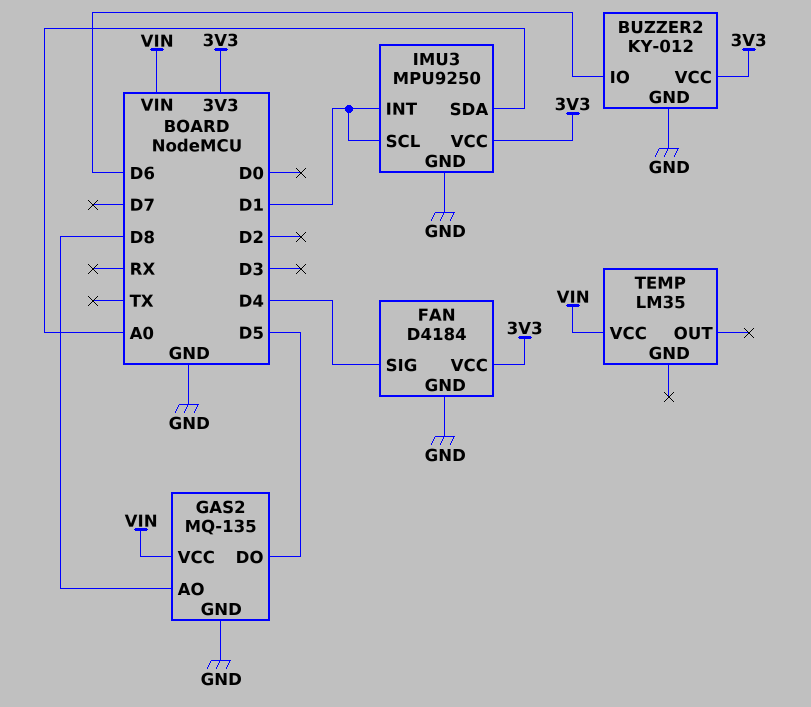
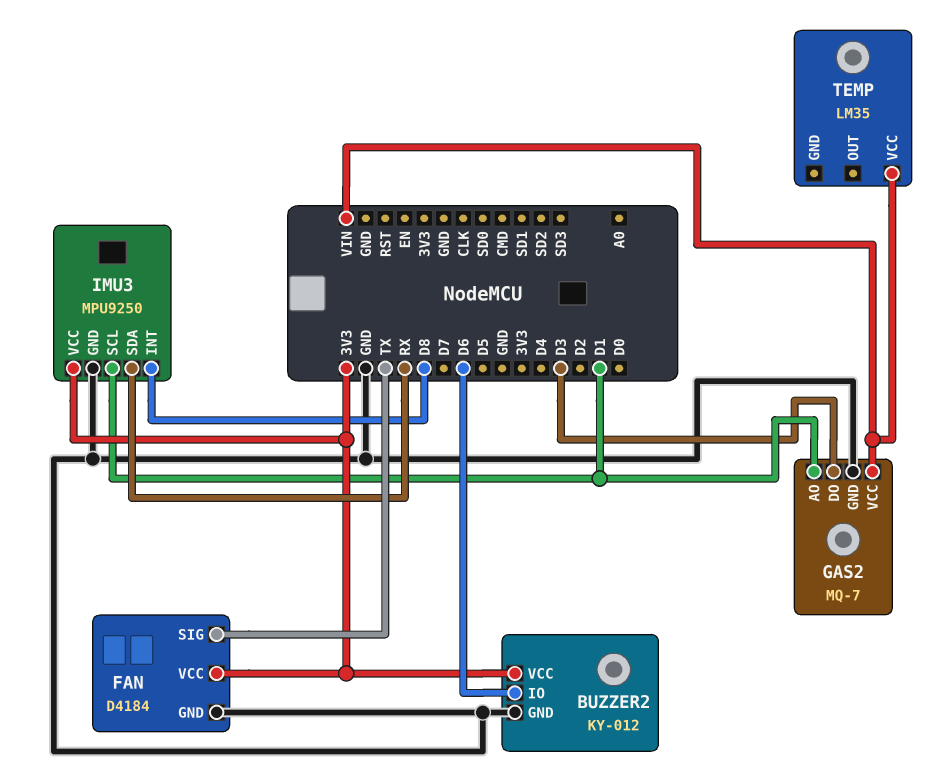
FAN pin SIG: D4 -> TX
GAS2: MQ-135 -> MQ-7
GAS2 pin AO: D8 -> D1
GAS2 pin DO: D5 -> D3
IMU3 pin INT: D1 -> D8
IMU3 pin SDA: A0 -> RX

